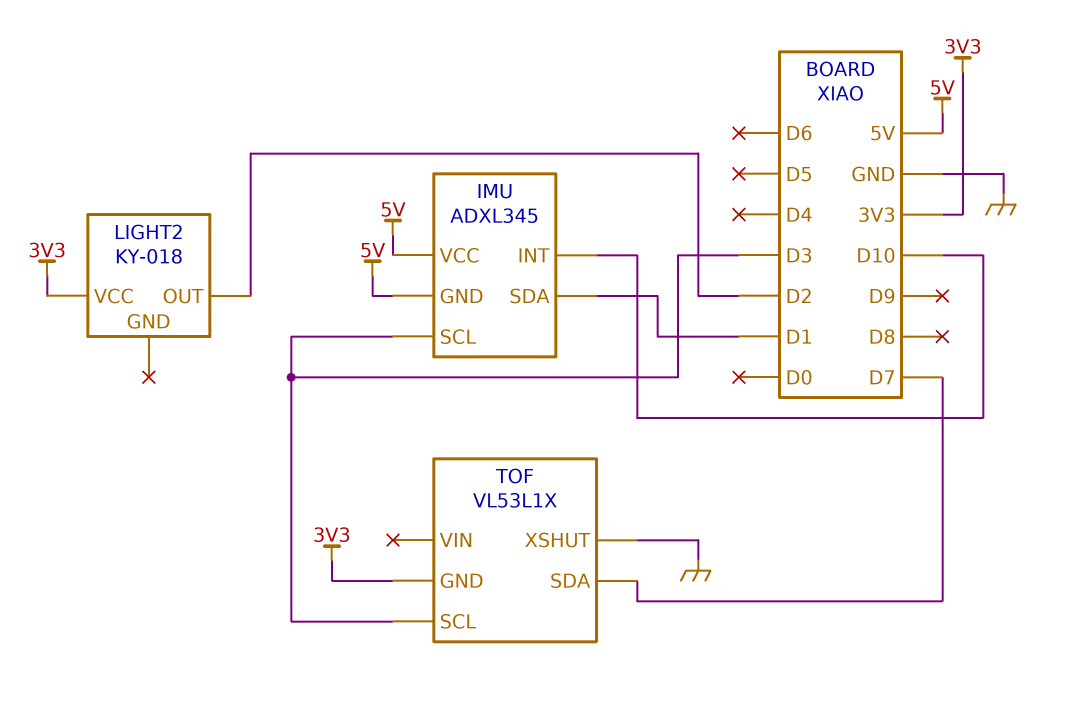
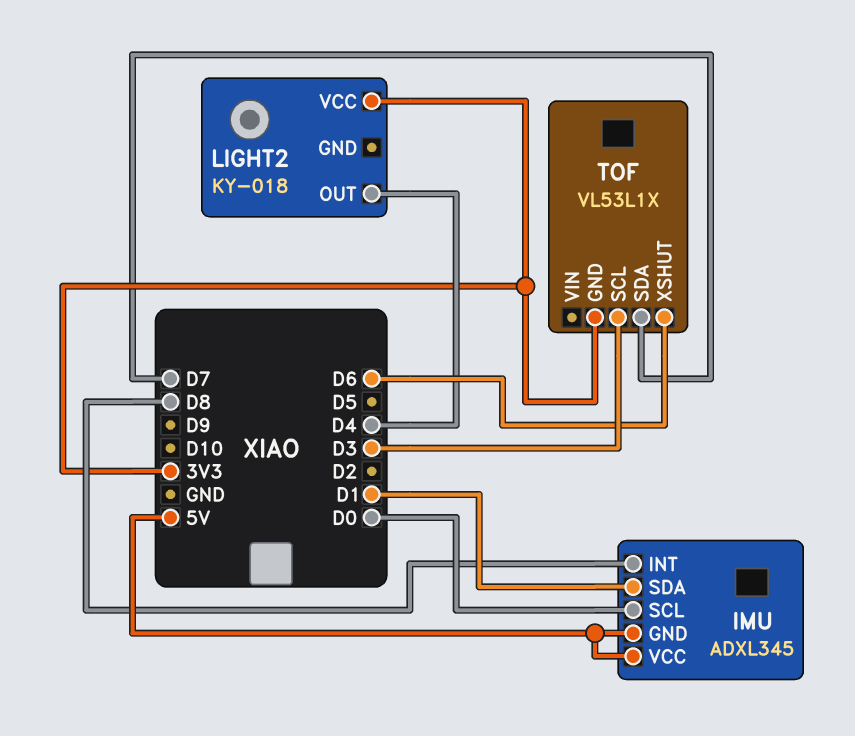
IMU pin INT: D10 -> D8
IMU pin SCL: D3 -> D0
LIGHT2 pin OUT: D2 -> D4
TOF pin XSHUT: GND -> D6

